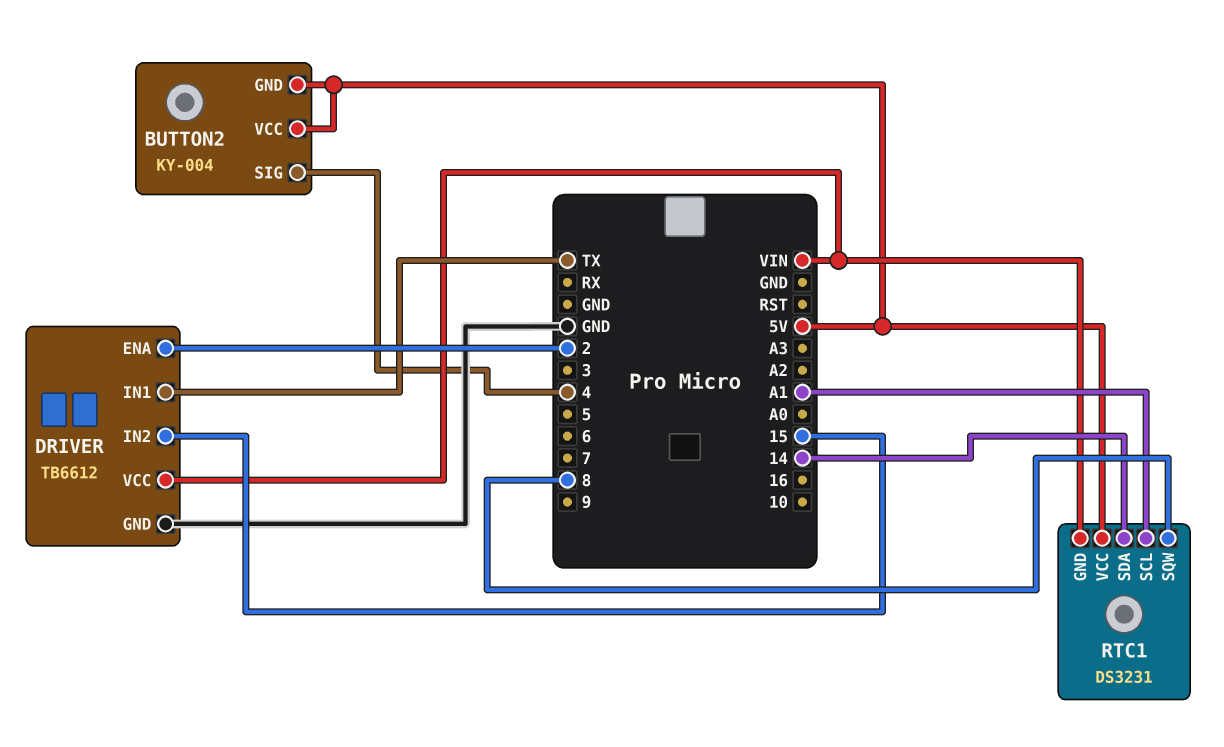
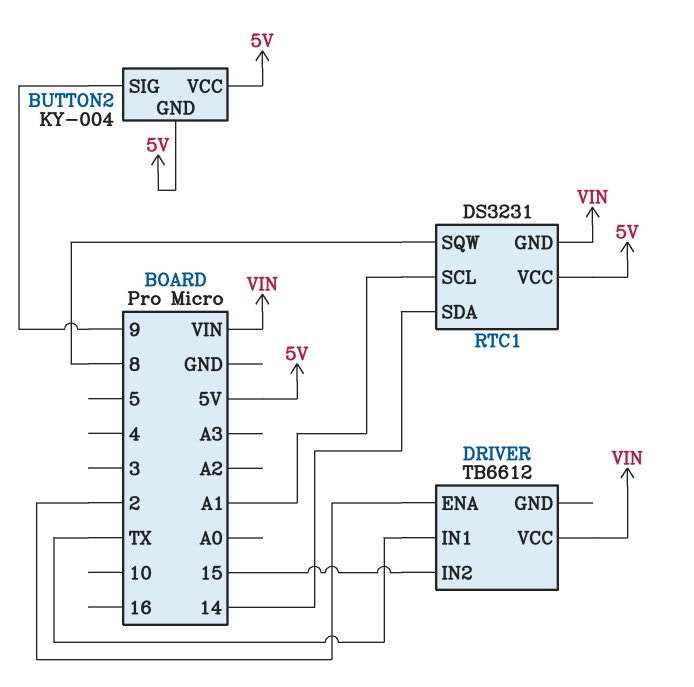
BUTTON2 pin SIG: 4 -> 9
DRIVER pin GND: GND -> none

